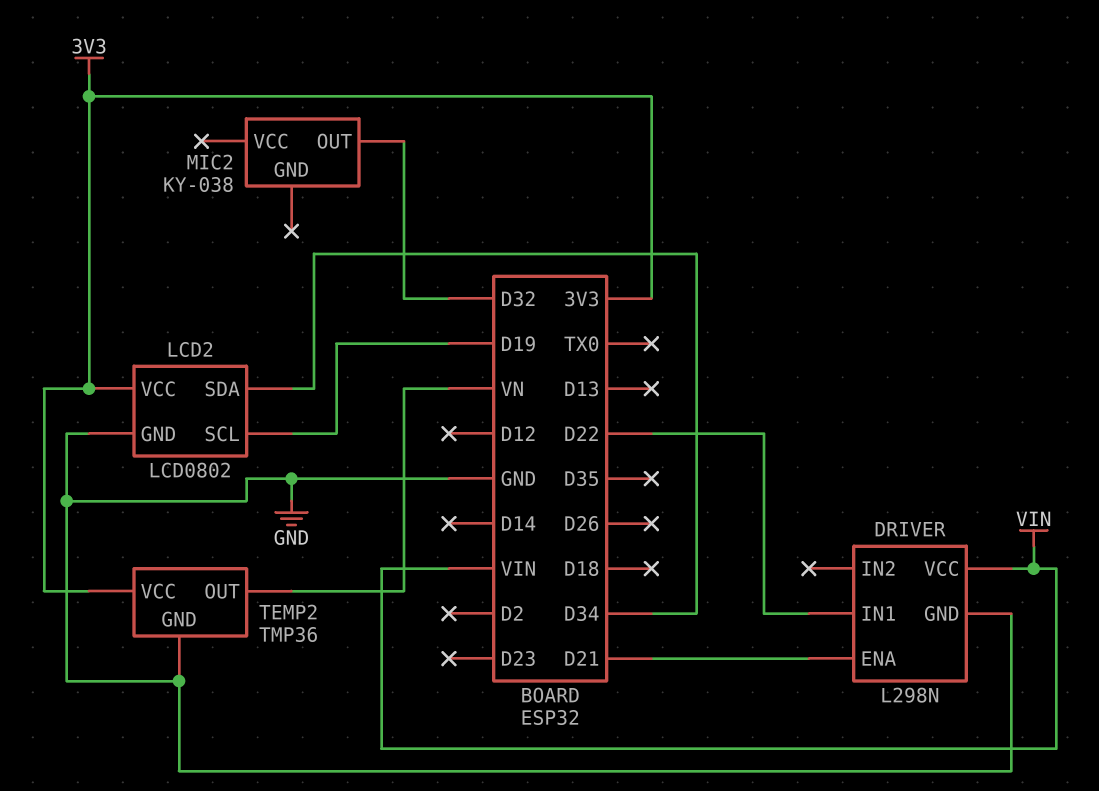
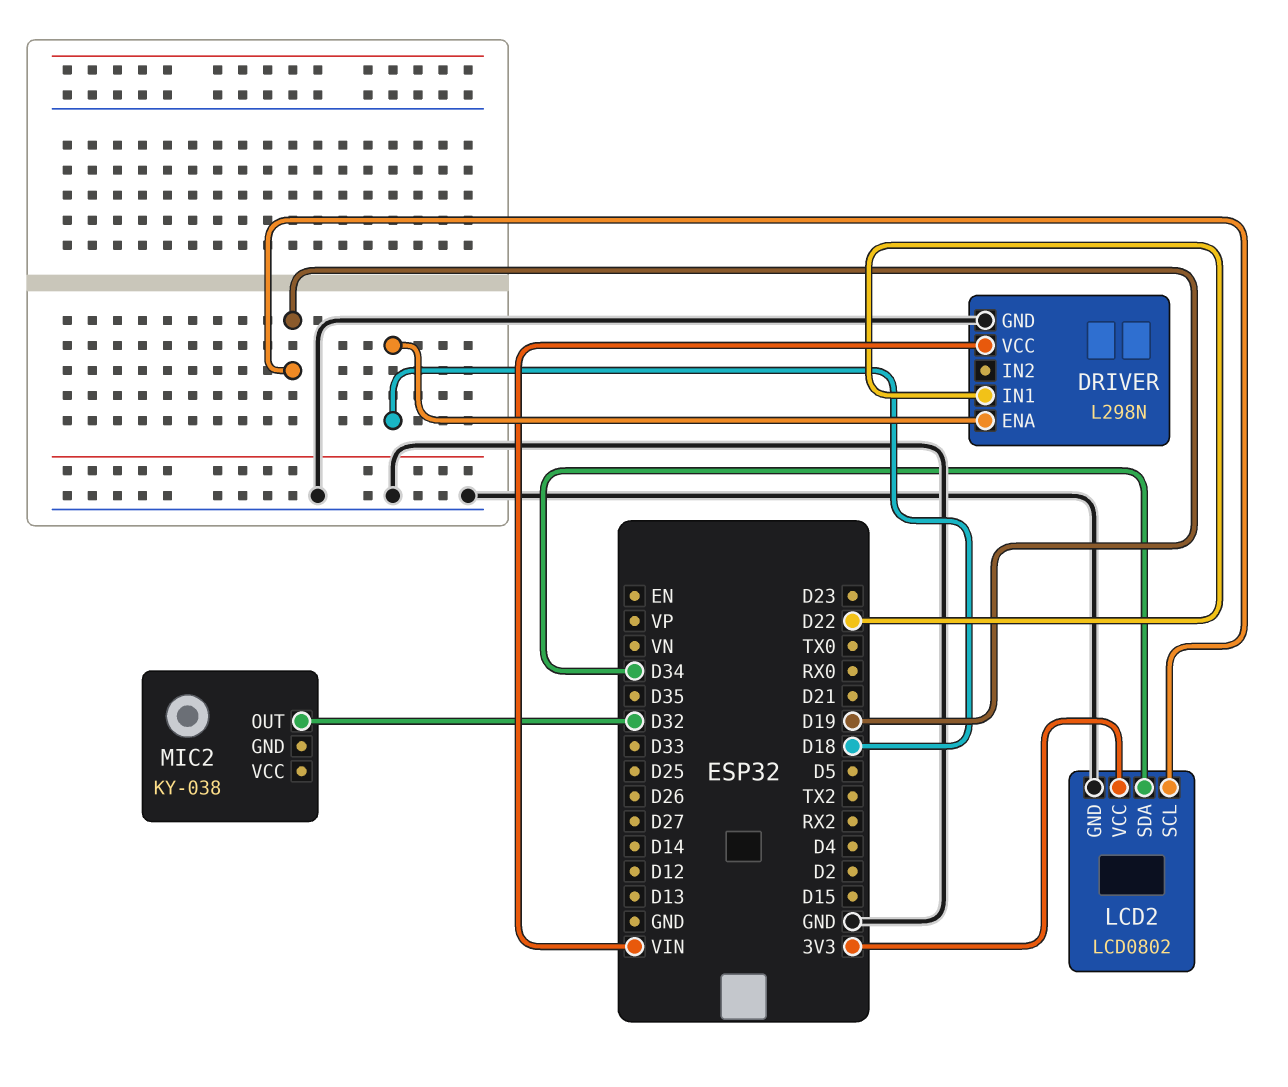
DRIVER pin ENA: D21 -> D18
TEMP2: TMP36 -> none
TEMP2 pin GND: GND -> none
TEMP2 pin OUT: VN -> none
TEMP2 pin VCC: 3V3 -> none

